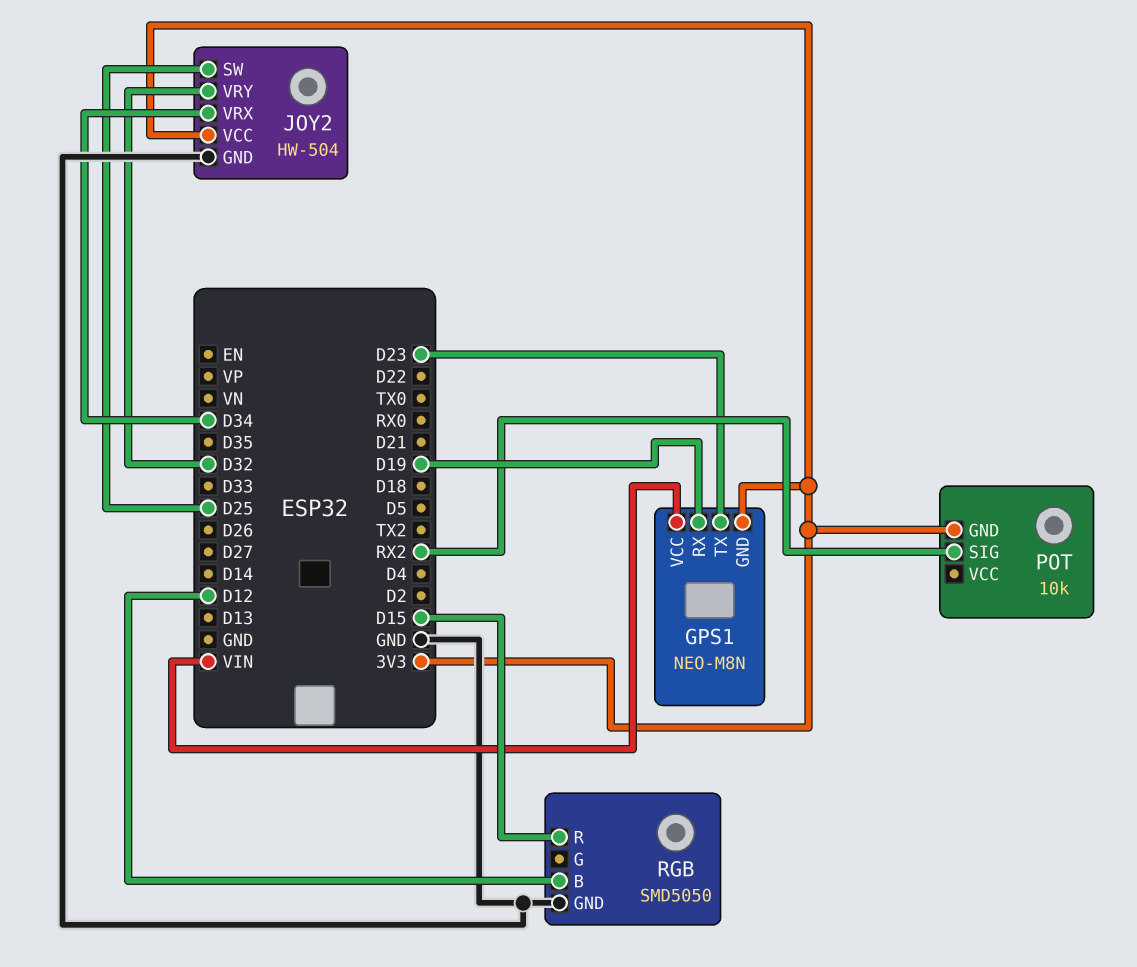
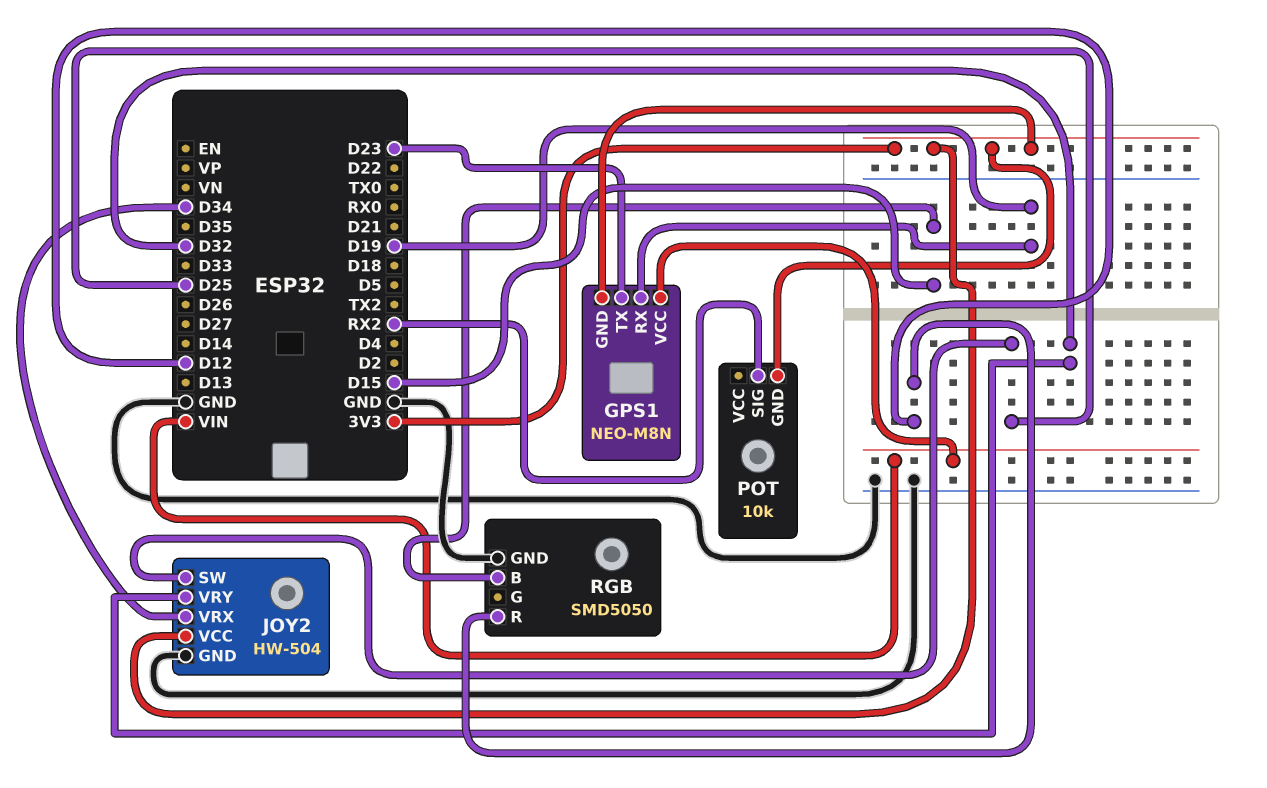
RGB pin B: D12 -> D15
RGB pin R: D15 -> D12

